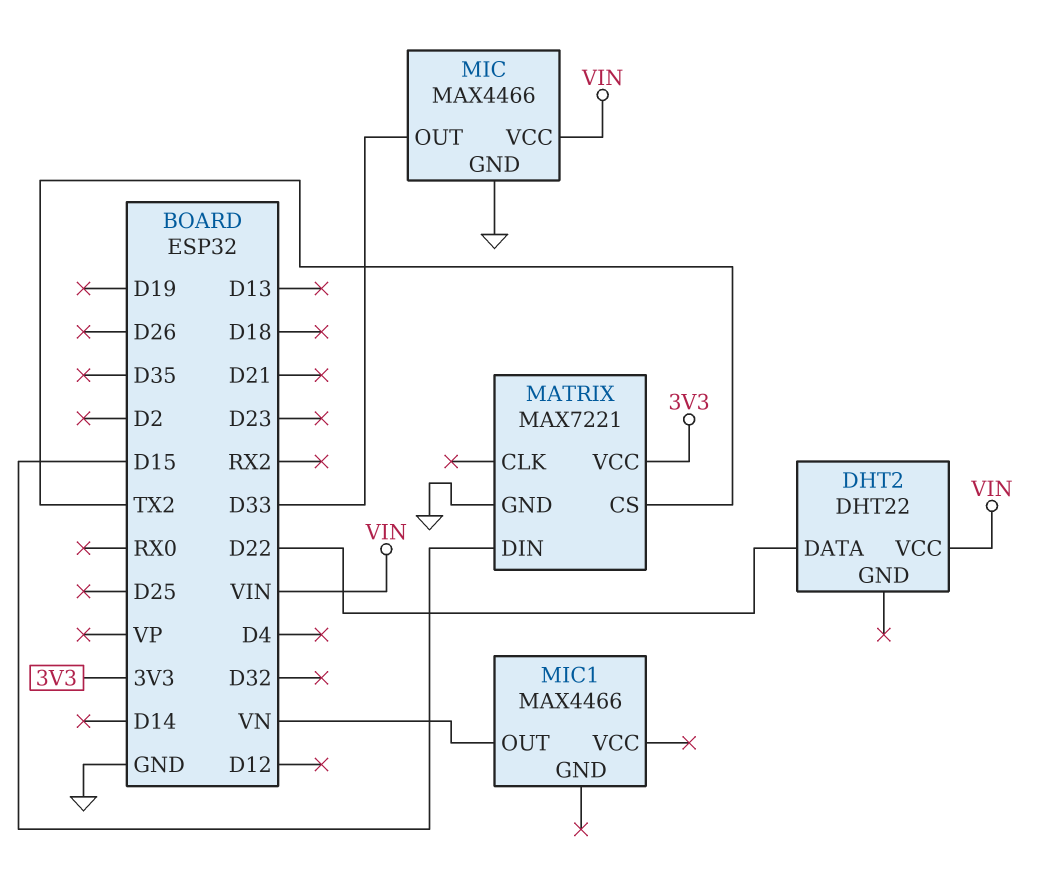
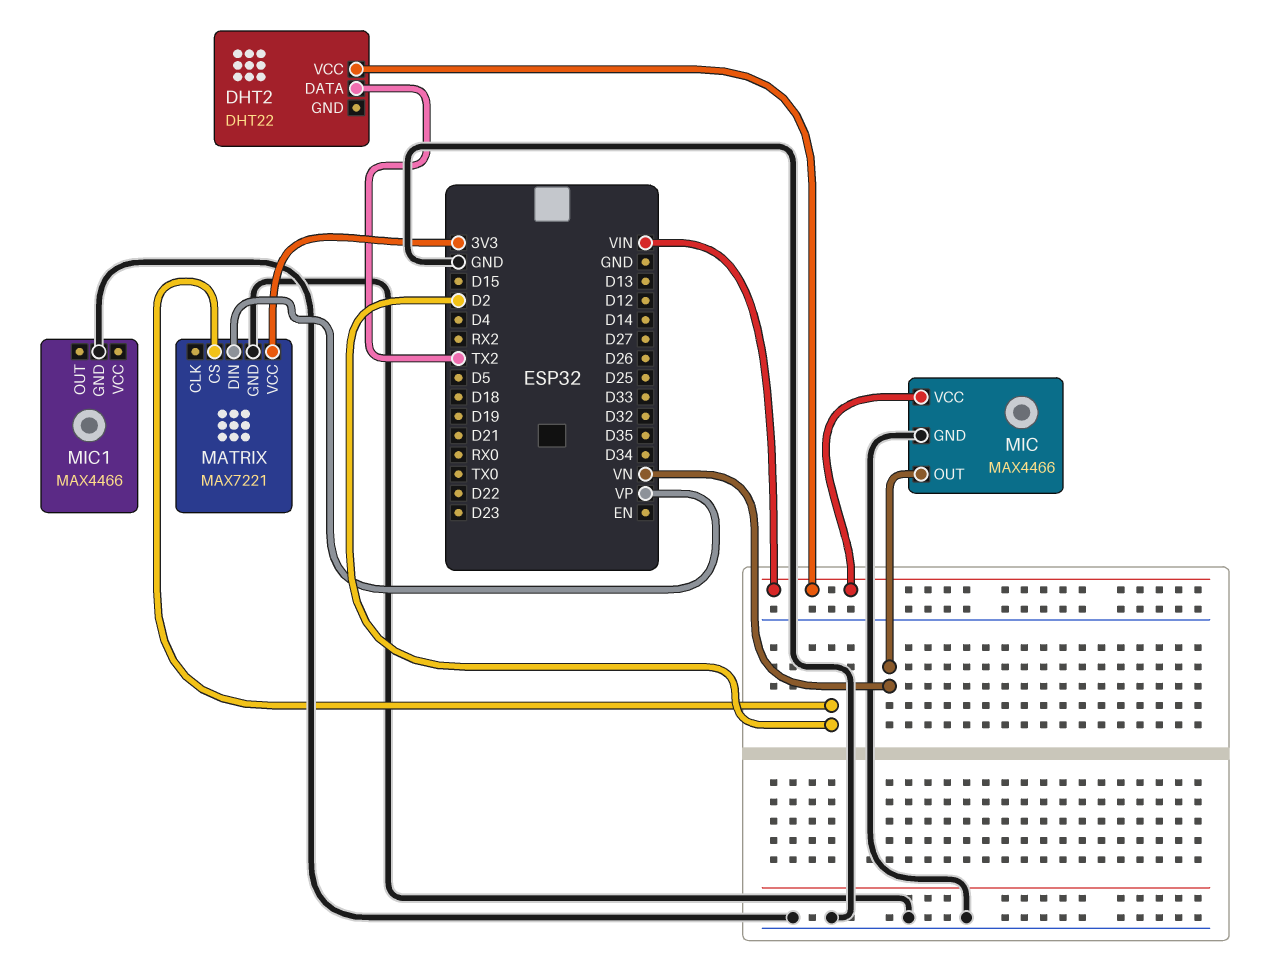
DHT2 pin DATA: D22 -> TX2
MATRIX pin CS: TX2 -> D2
MATRIX pin DIN: D15 -> VP
MIC pin OUT: D33 -> VN
MIC1 pin GND: none -> GND
MIC1 pin OUT: VN -> none

